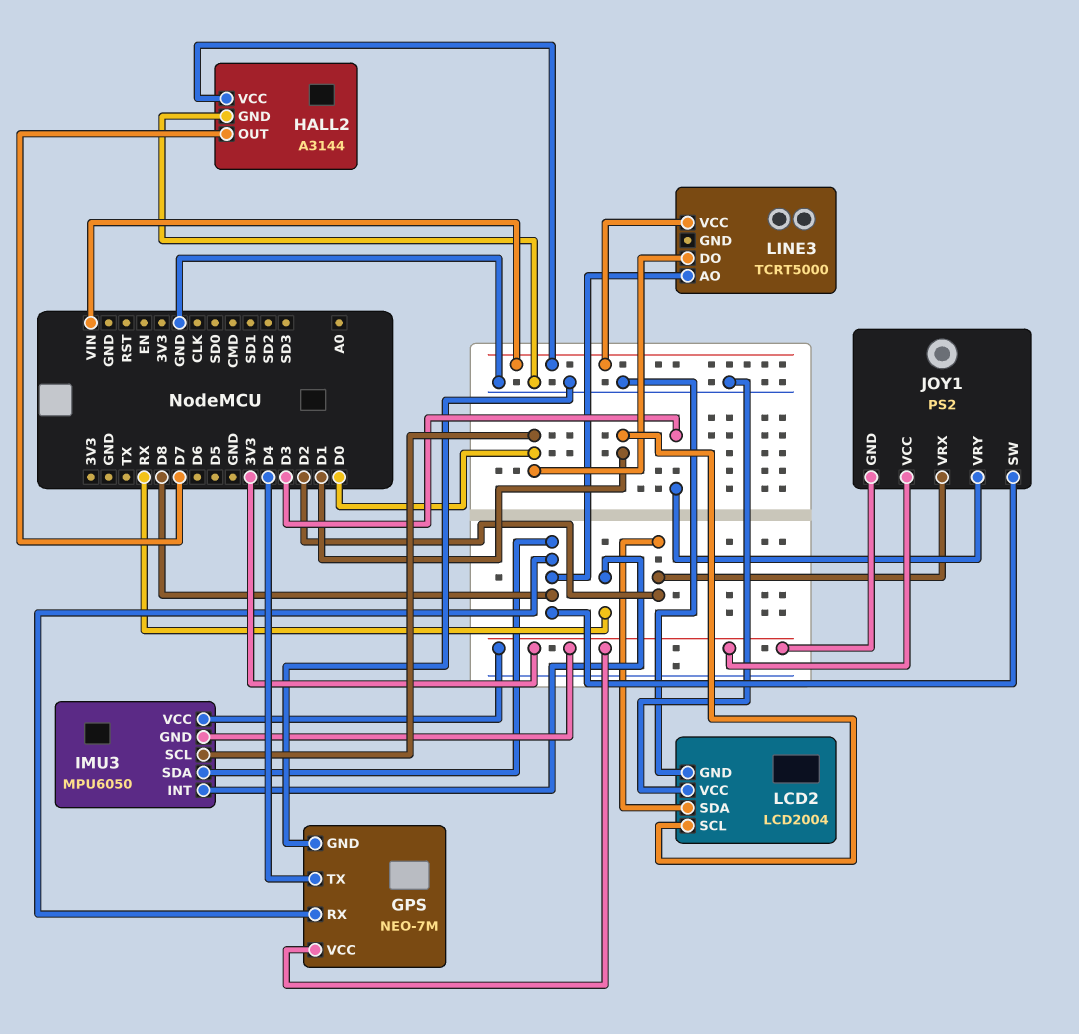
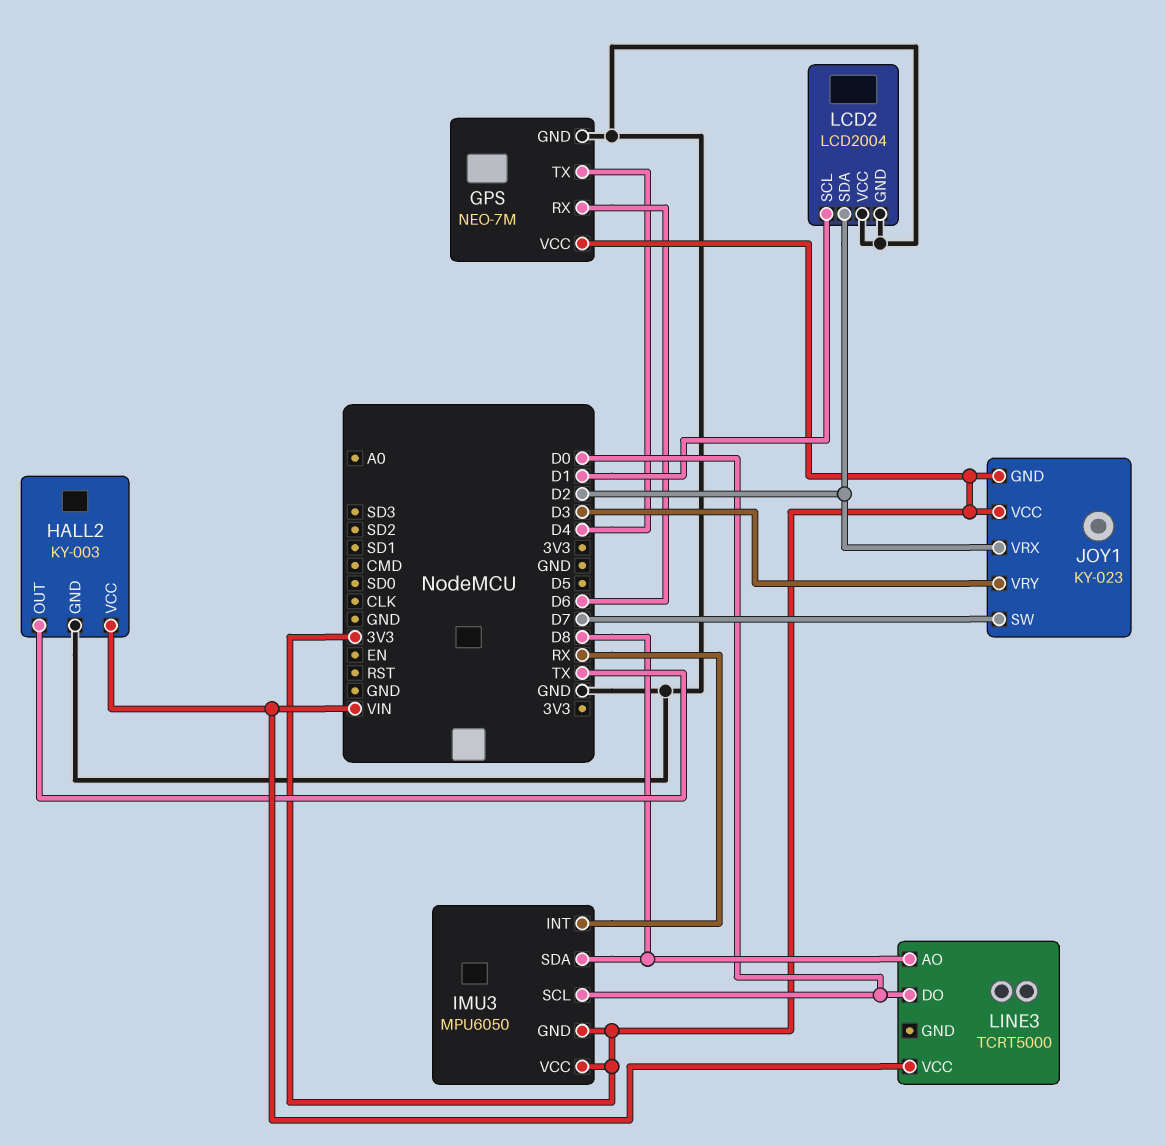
GPS pin RX: D8 -> D6
HALL2: A3144 -> KY-003
HALL2 pin OUT: D7 -> TX
JOY1: PS2 -> KY-023
JOY1 pin SW: D8 -> D7

